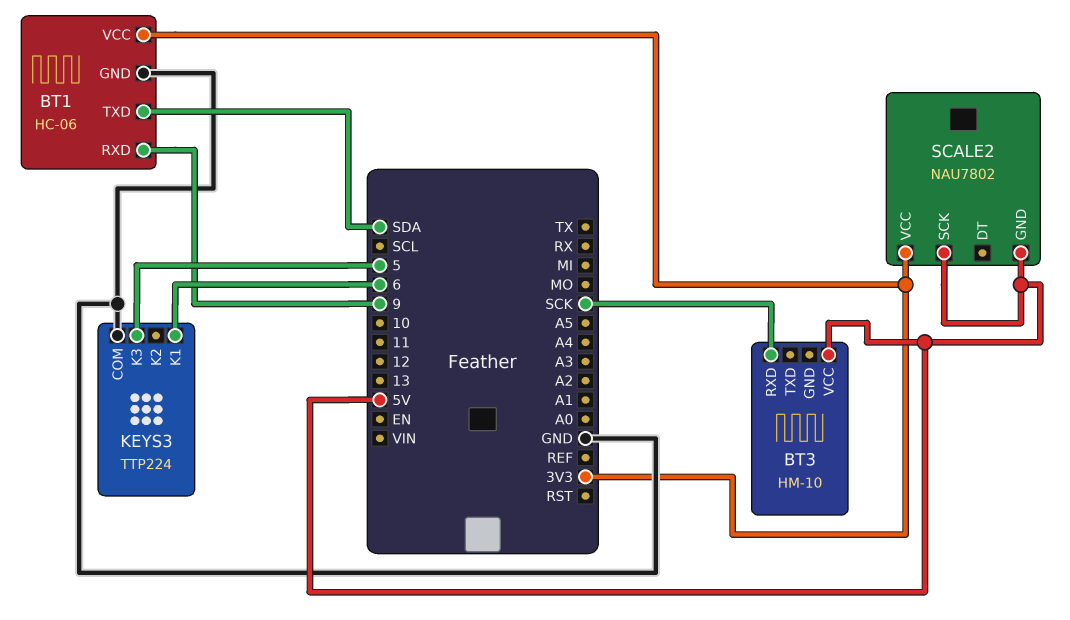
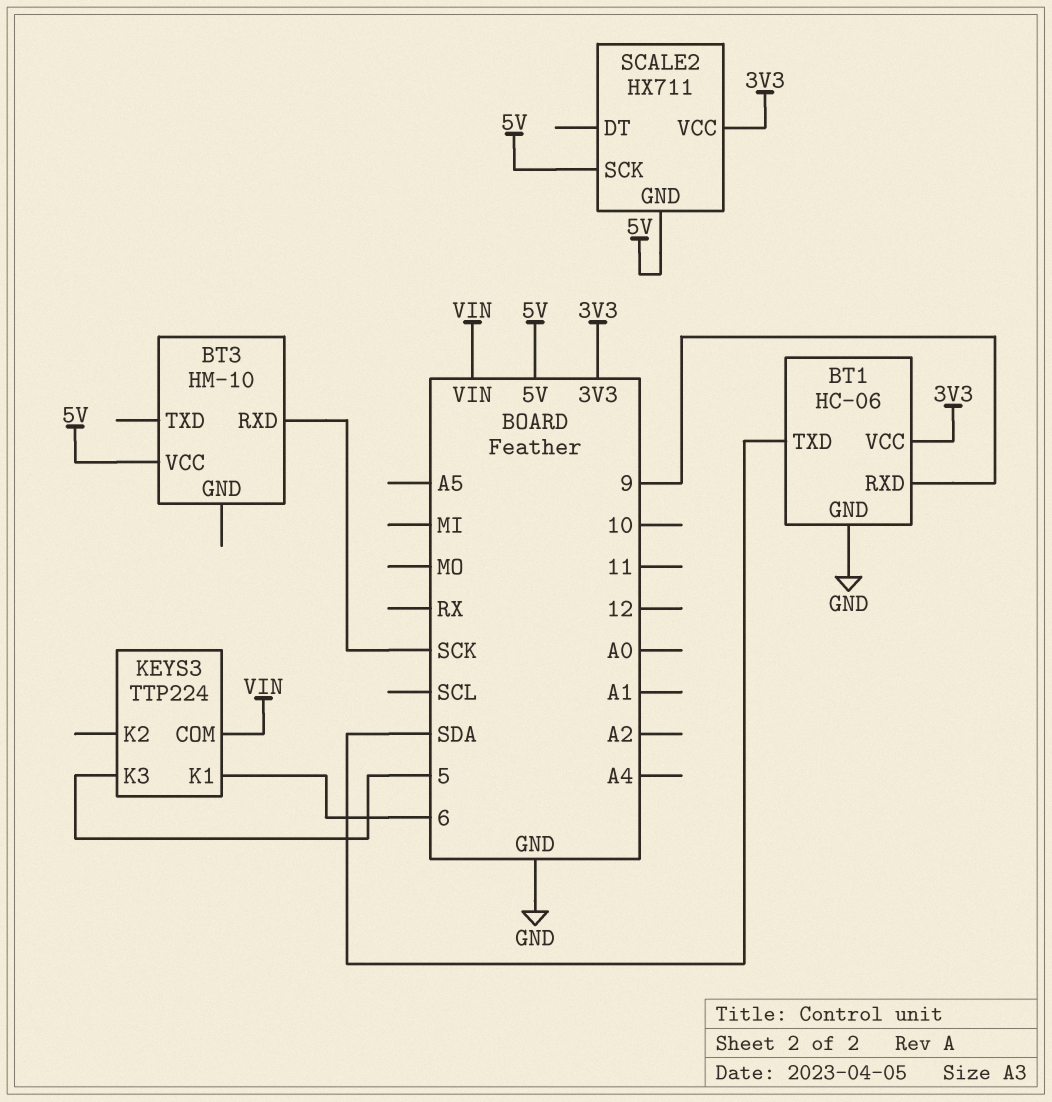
KEYS3 pin COM: GND -> VIN
SCALE2: NAU7802 -> HX711

